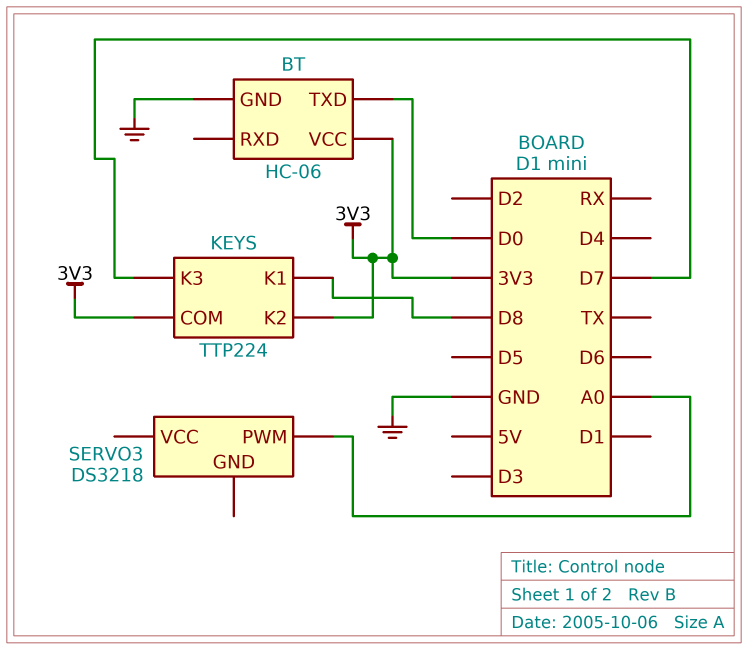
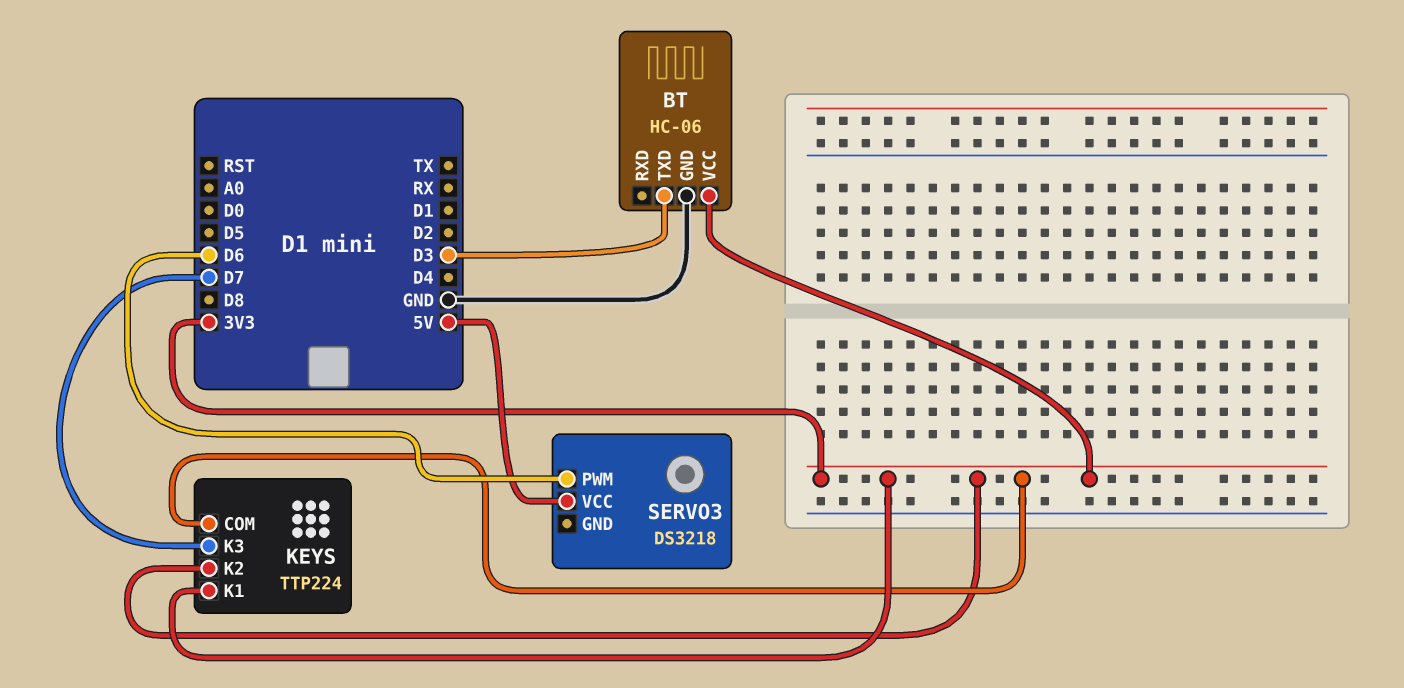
BT pin TXD: D0 -> D3
KEYS pin K1: D8 -> 3V3
SERVO3 pin PWM: A0 -> D6
SERVO3 pin VCC: none -> 5V

